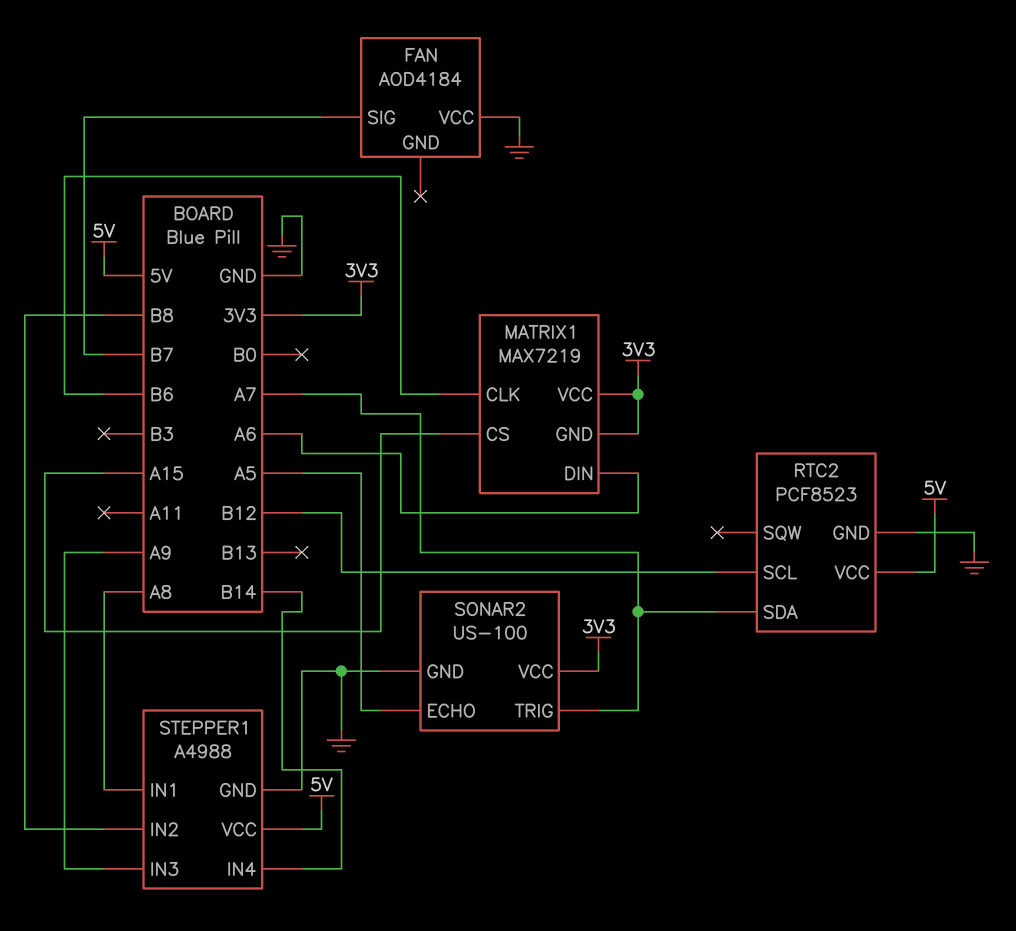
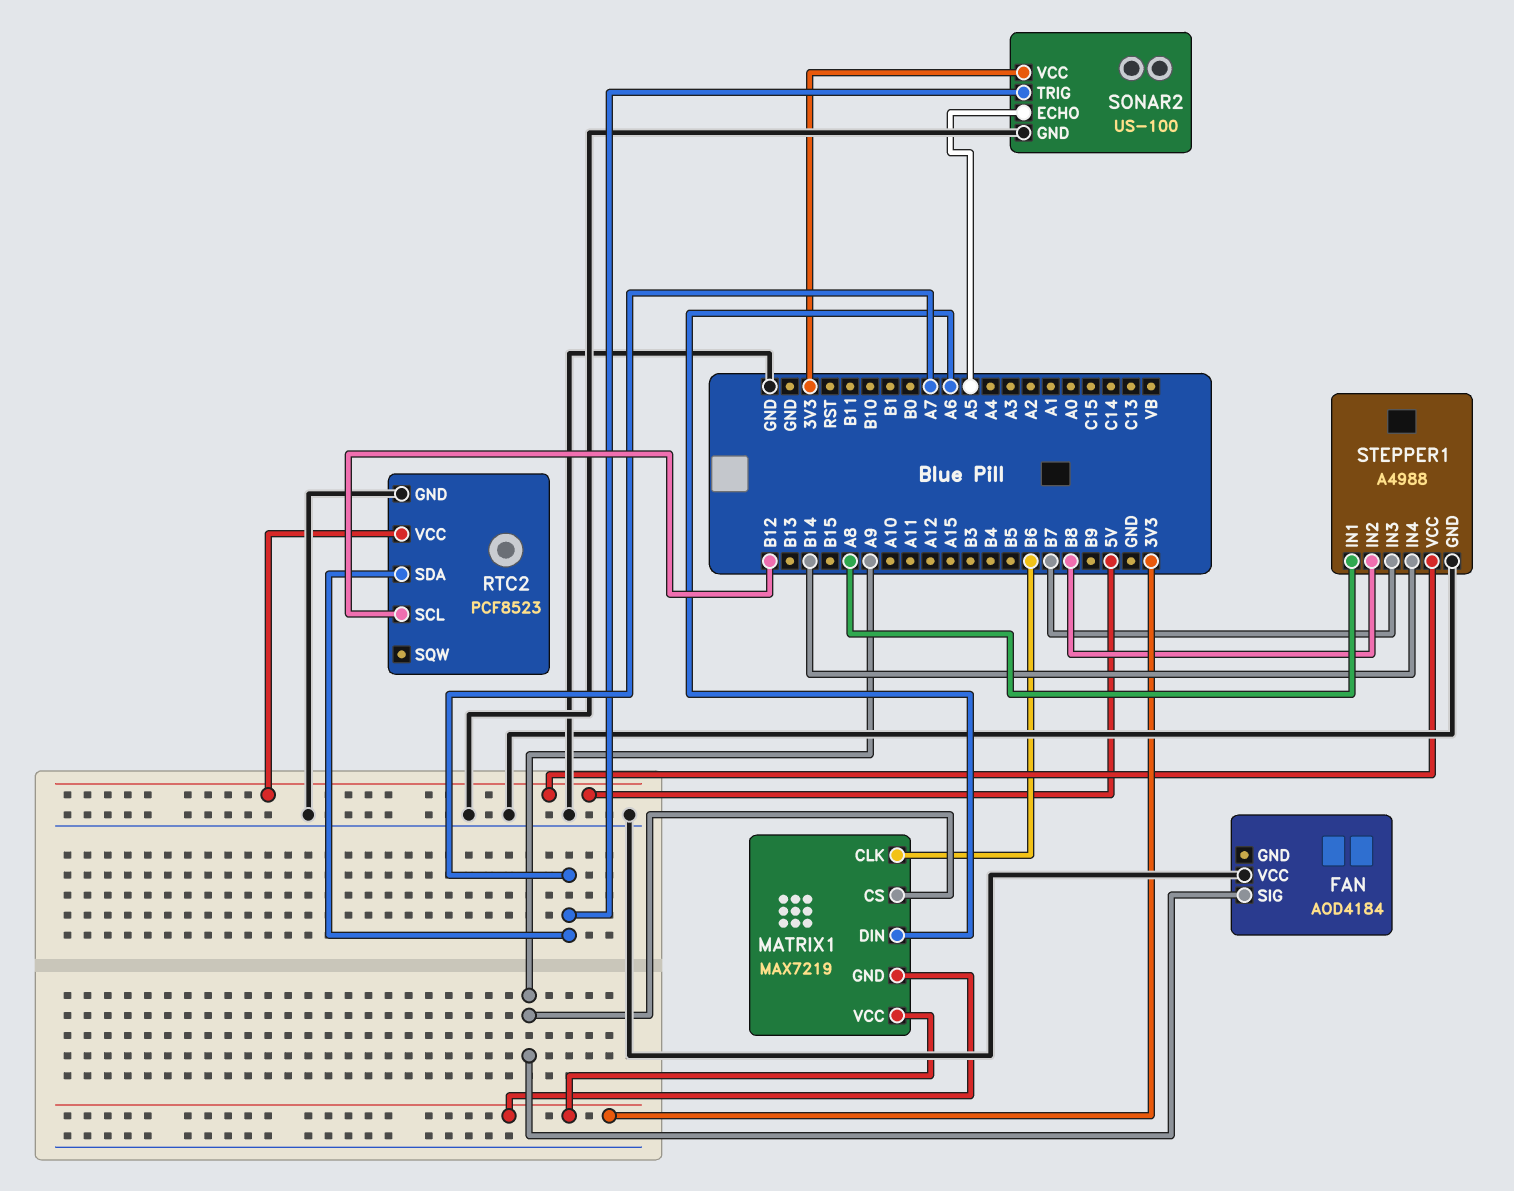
FAN pin SIG: B7 -> A9
MATRIX1 pin CS: A15 -> A9
STEPPER1 pin IN3: A9 -> B7

